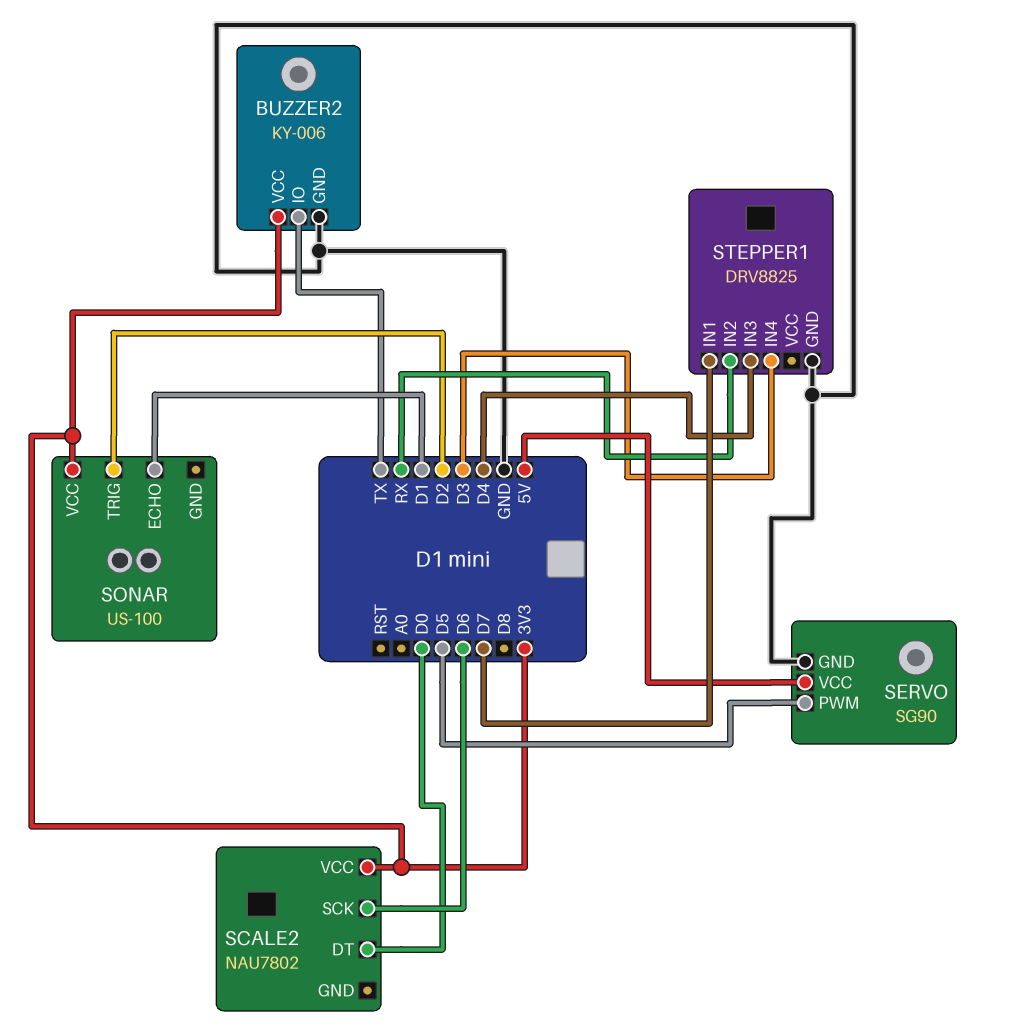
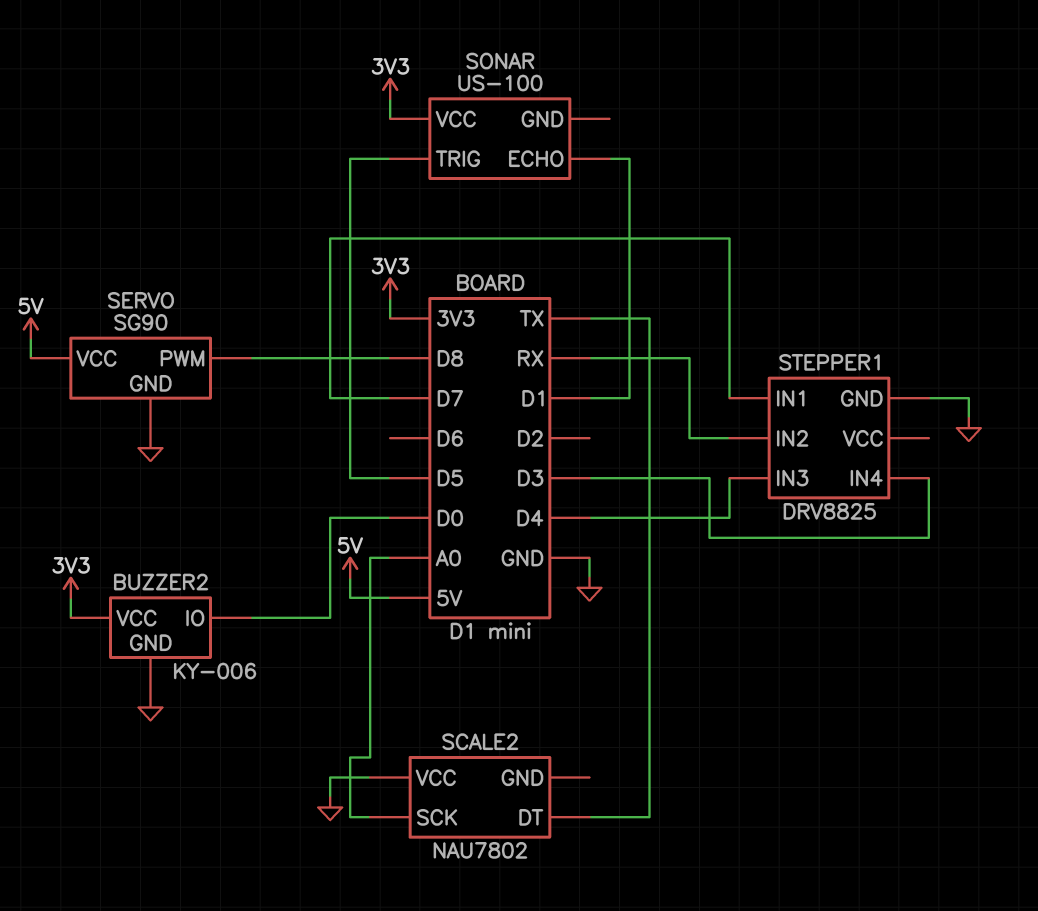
BUZZER2 pin IO: TX -> D0
SCALE2 pin DT: D0 -> TX
SCALE2 pin SCK: D6 -> A0
SCALE2 pin VCC: 3V3 -> GND
SERVO pin PWM: D5 -> D8
SONAR pin TRIG: D2 -> D5

